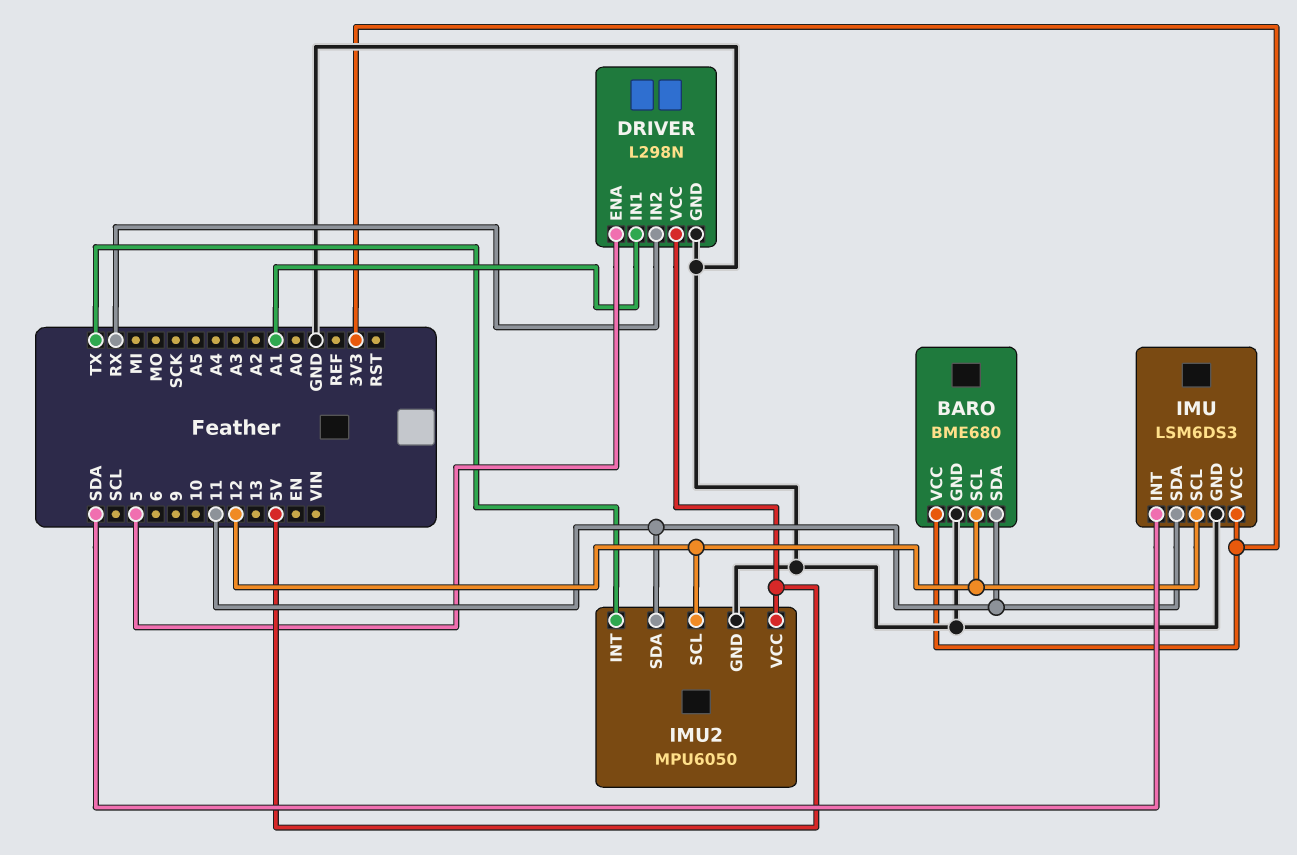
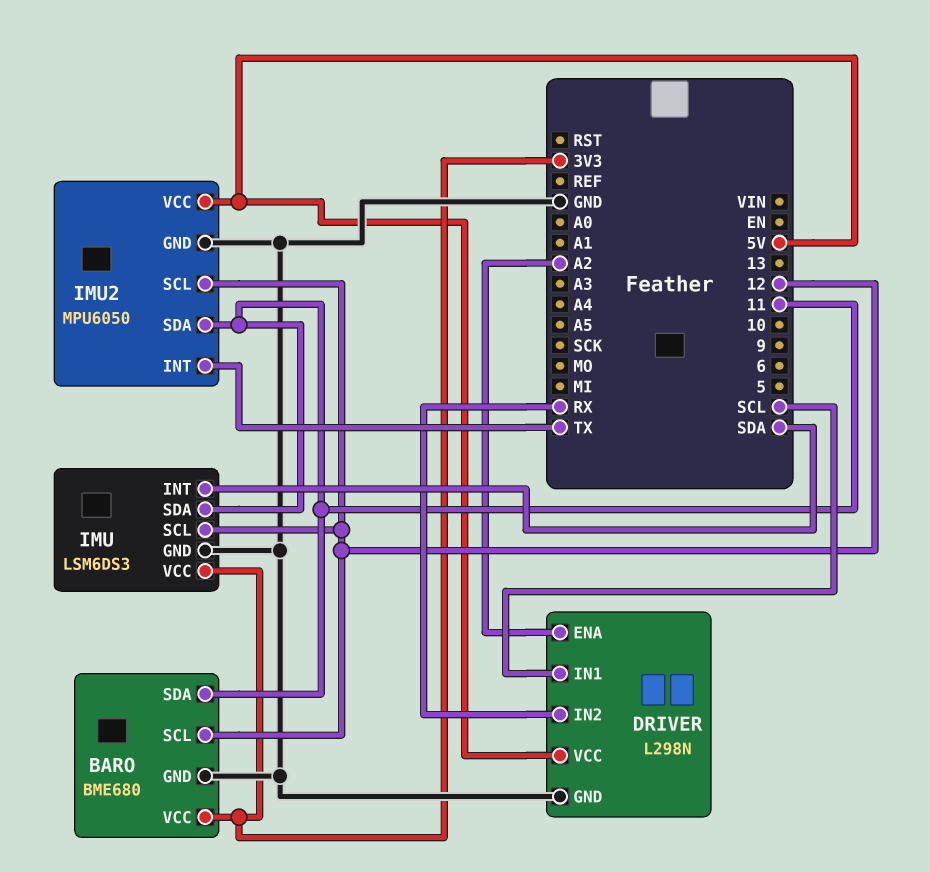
DRIVER pin ENA: 5 -> A2
DRIVER pin IN1: A1 -> SCL

